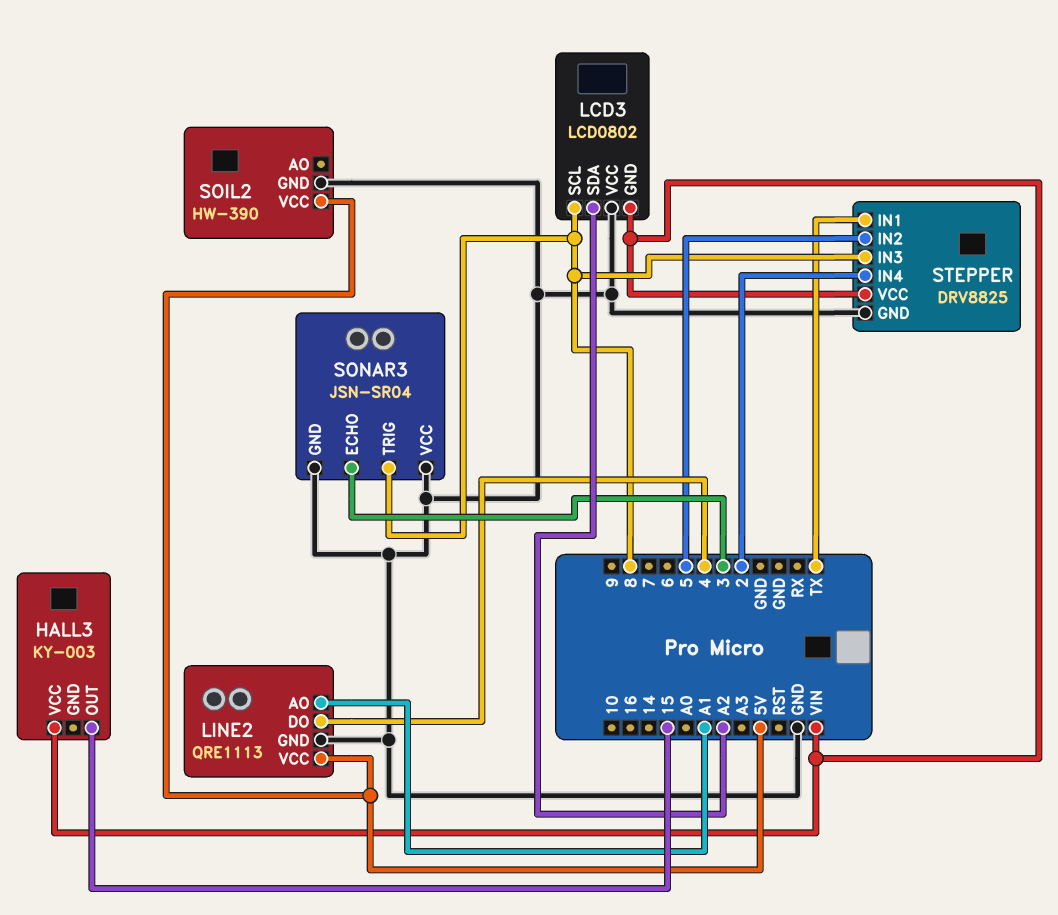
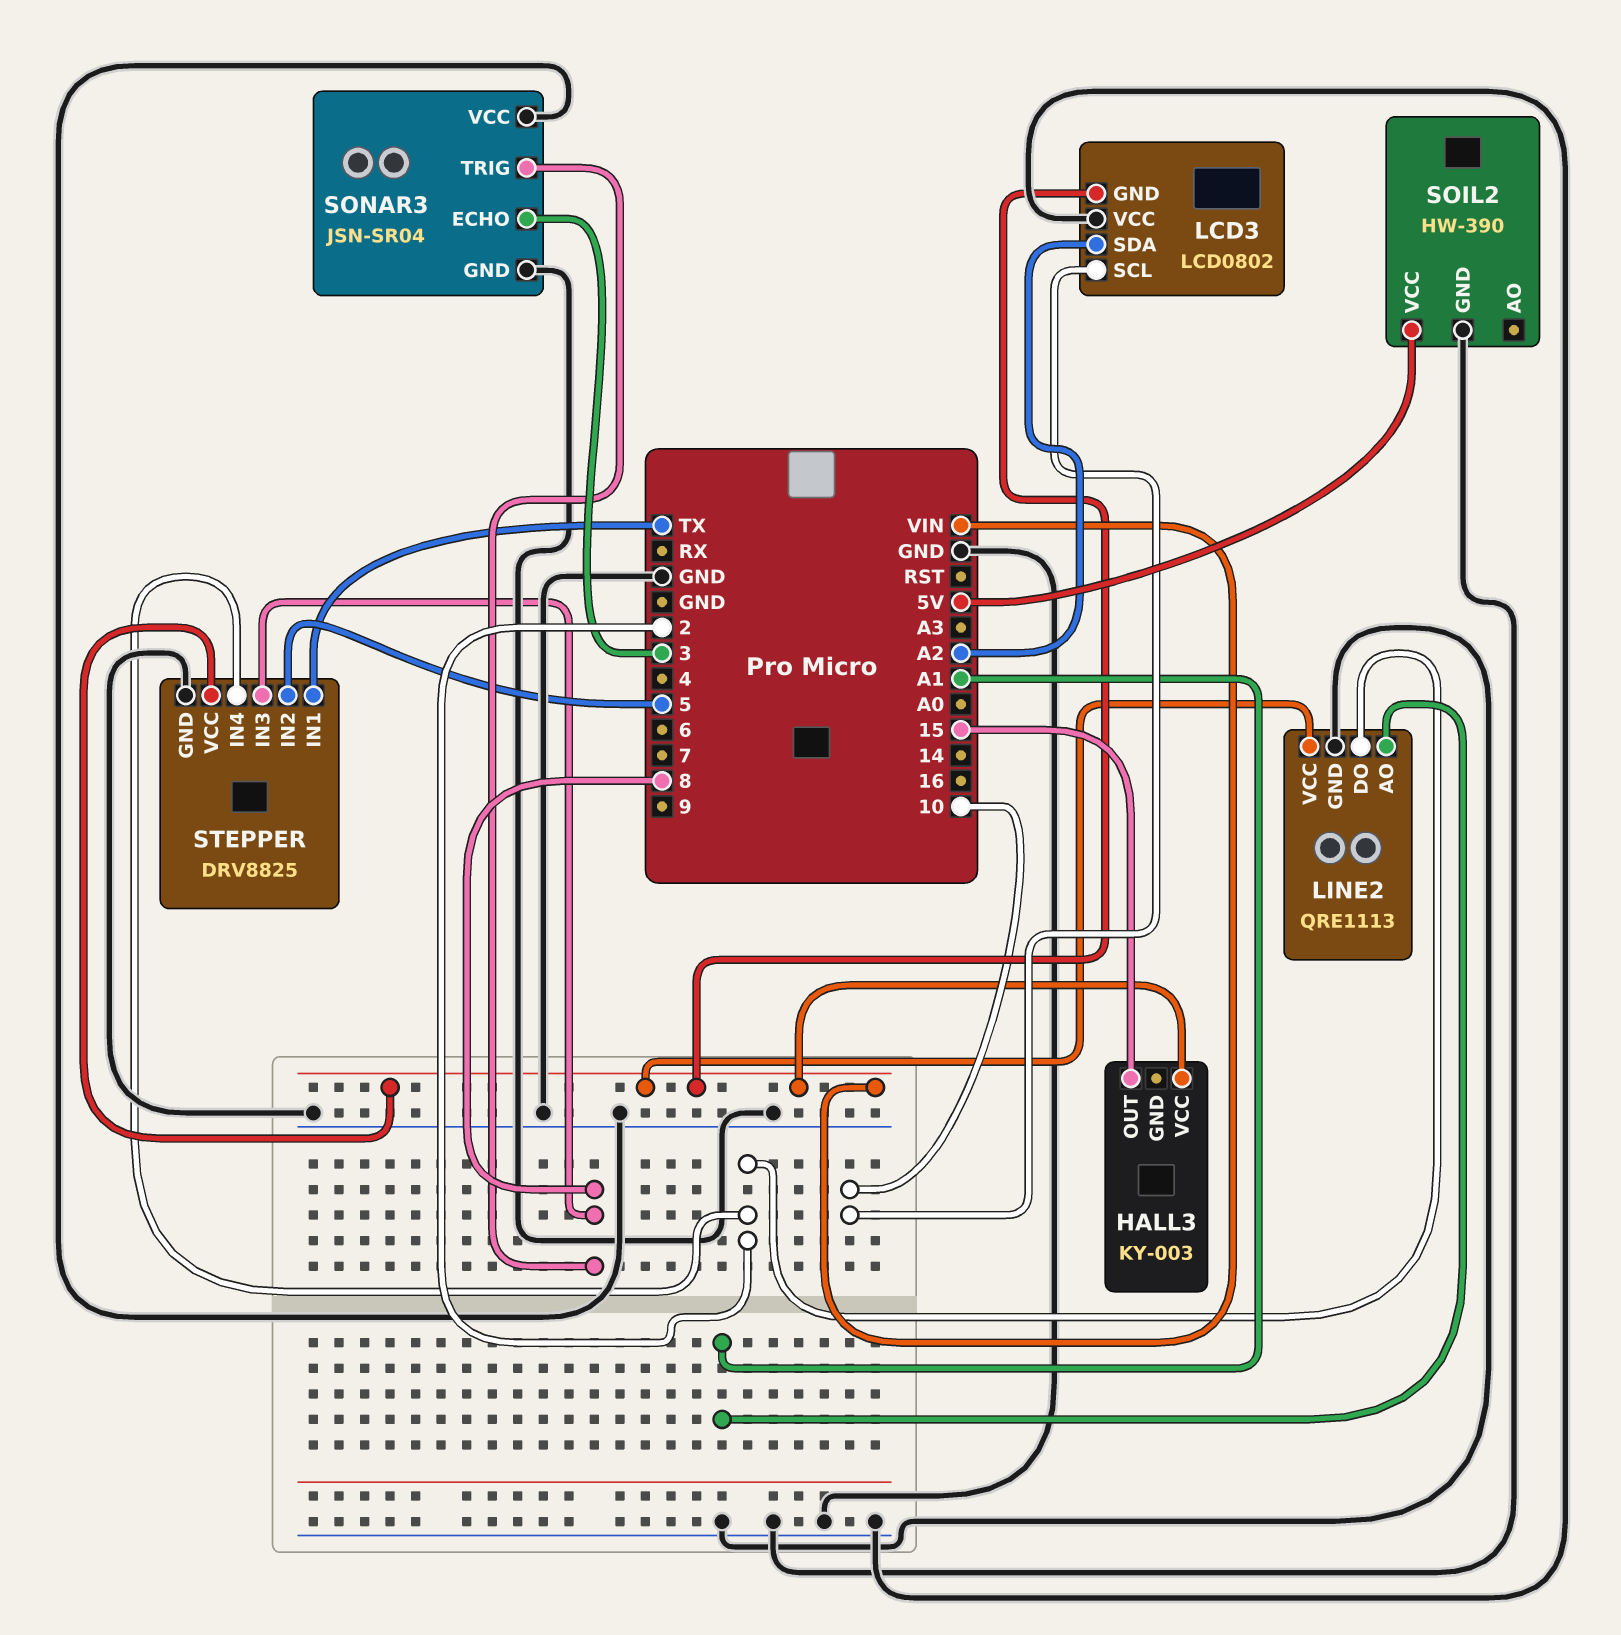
LCD3 pin SCL: 8 -> 10
LINE2 pin DO: 4 -> 2
LINE2 pin VCC: 5V -> VIN

